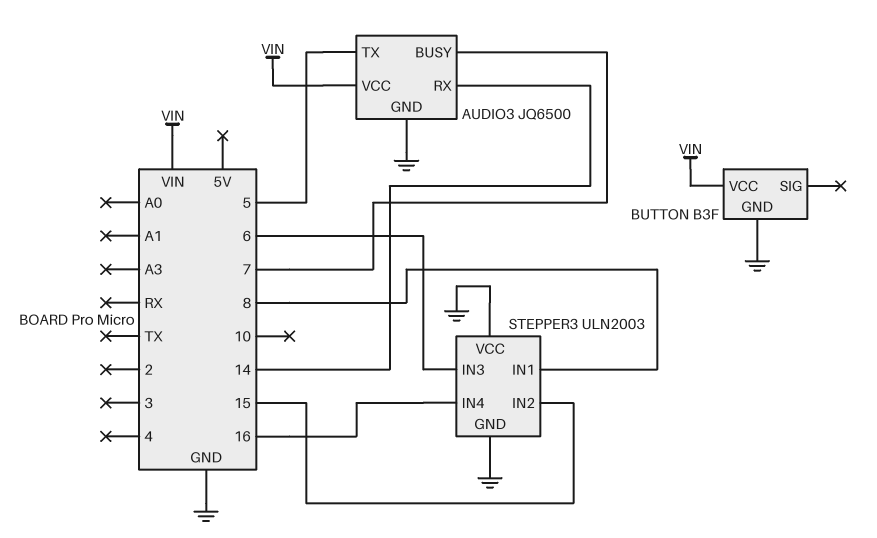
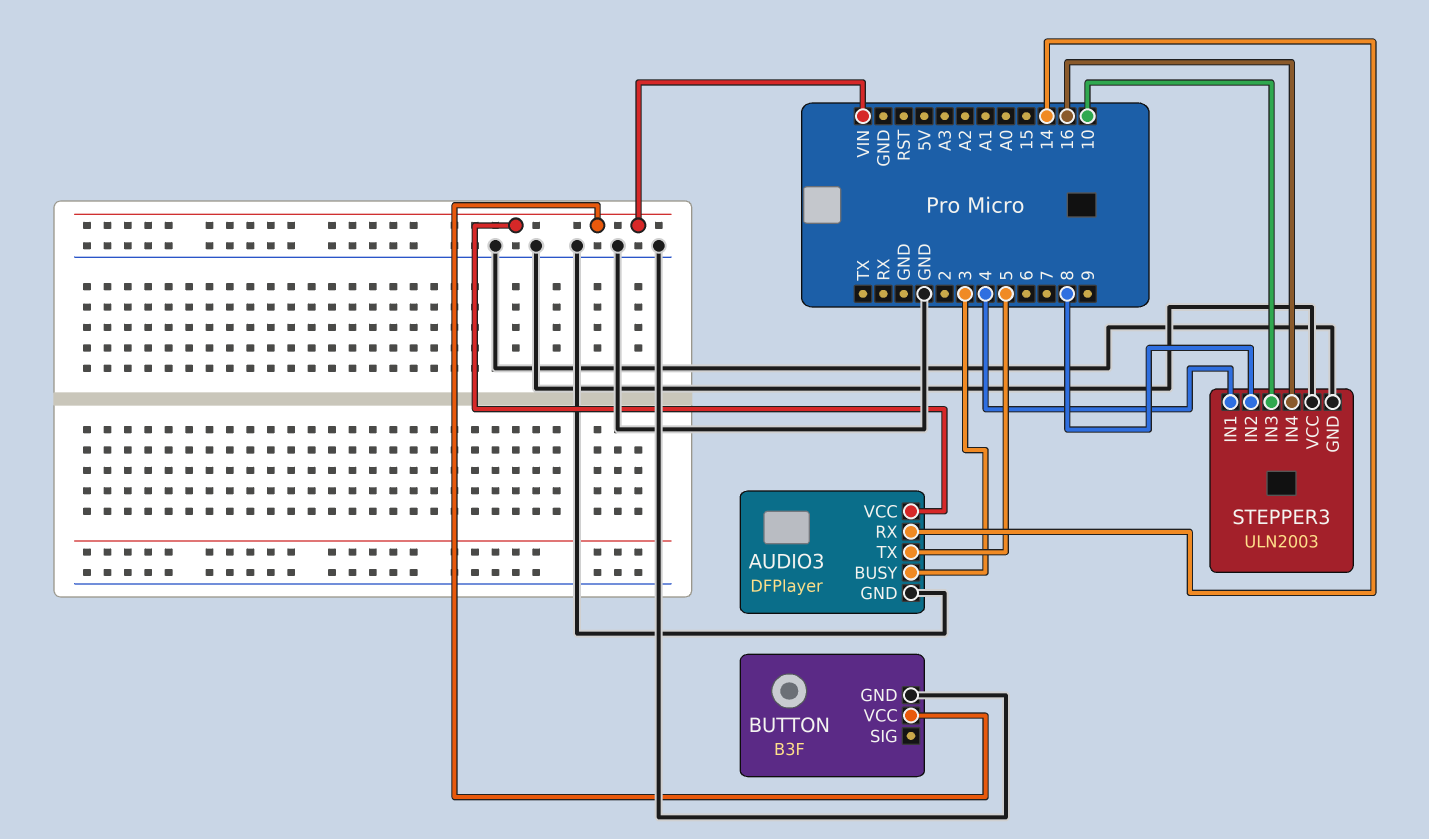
AUDIO3: JQ6500 -> DFPlayer
AUDIO3 pin BUSY: 7 -> 3
STEPPER3 pin IN1: 8 -> 4
STEPPER3 pin IN2: 15 -> 8
STEPPER3 pin IN3: 6 -> 10

